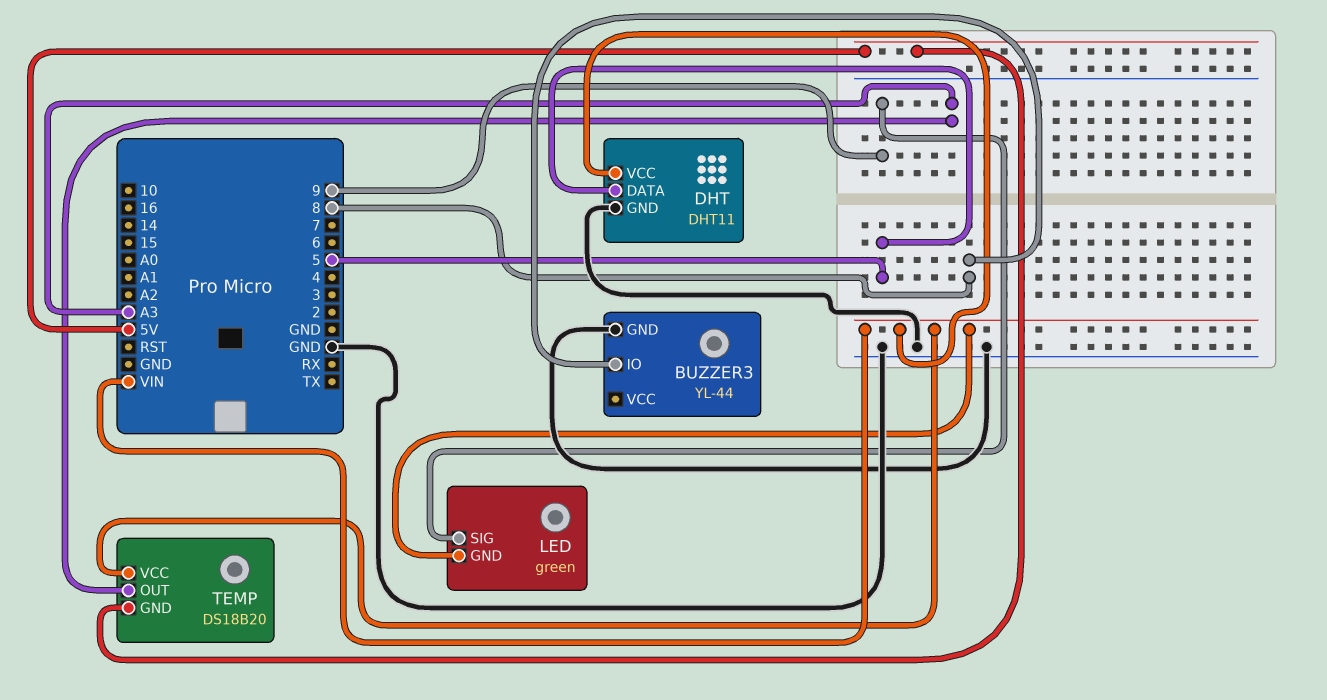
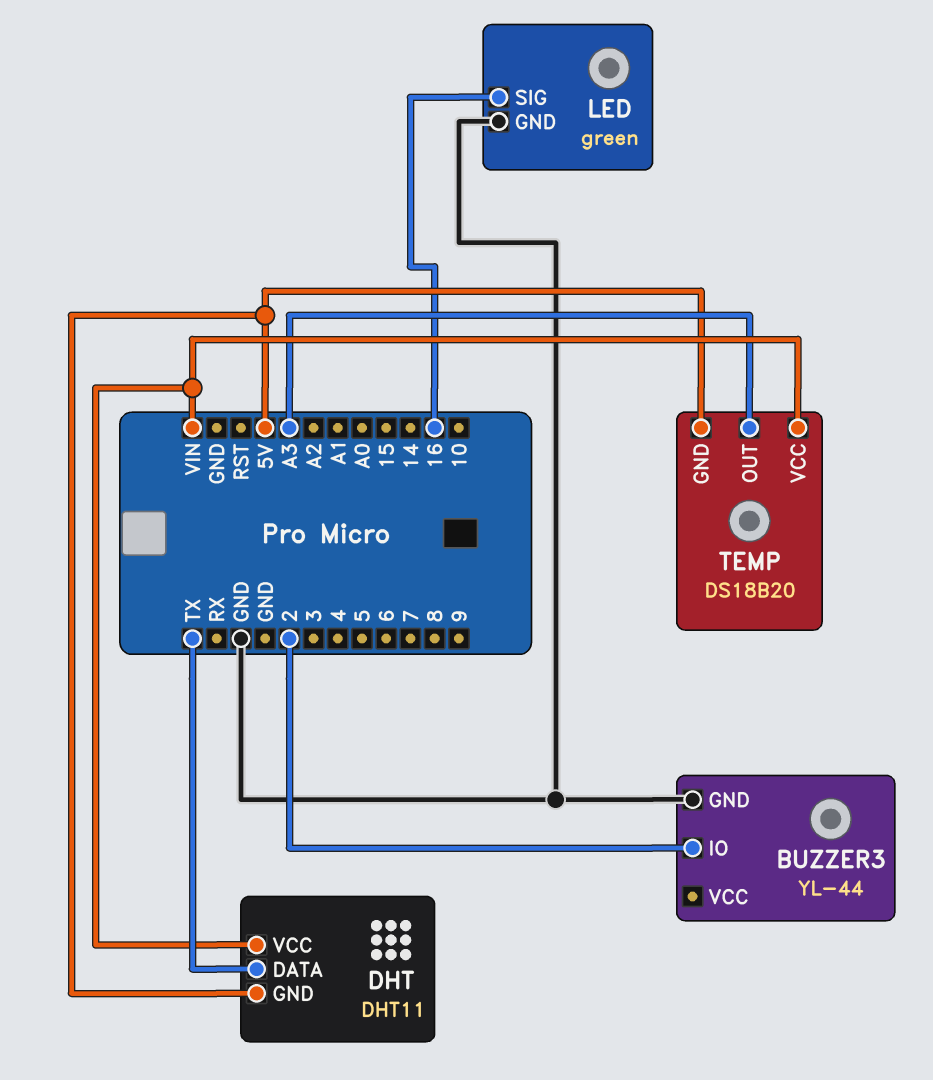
BUZZER3 pin IO: 8 -> 2
DHT pin DATA: 5 -> TX
DHT pin GND: GND -> 5V
LED pin GND: VIN -> GND
LED pin SIG: 9 -> 16

